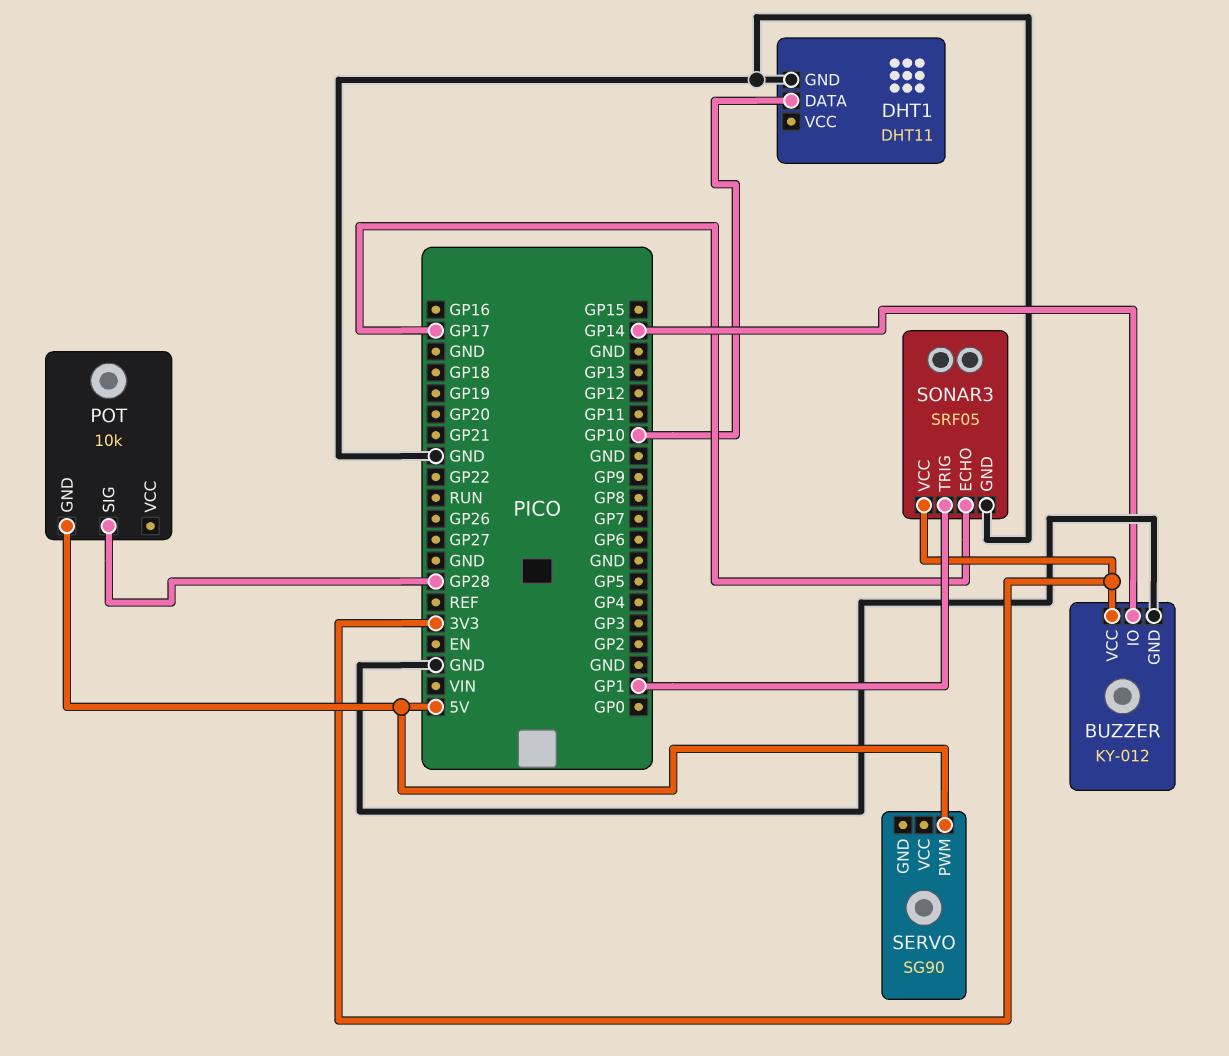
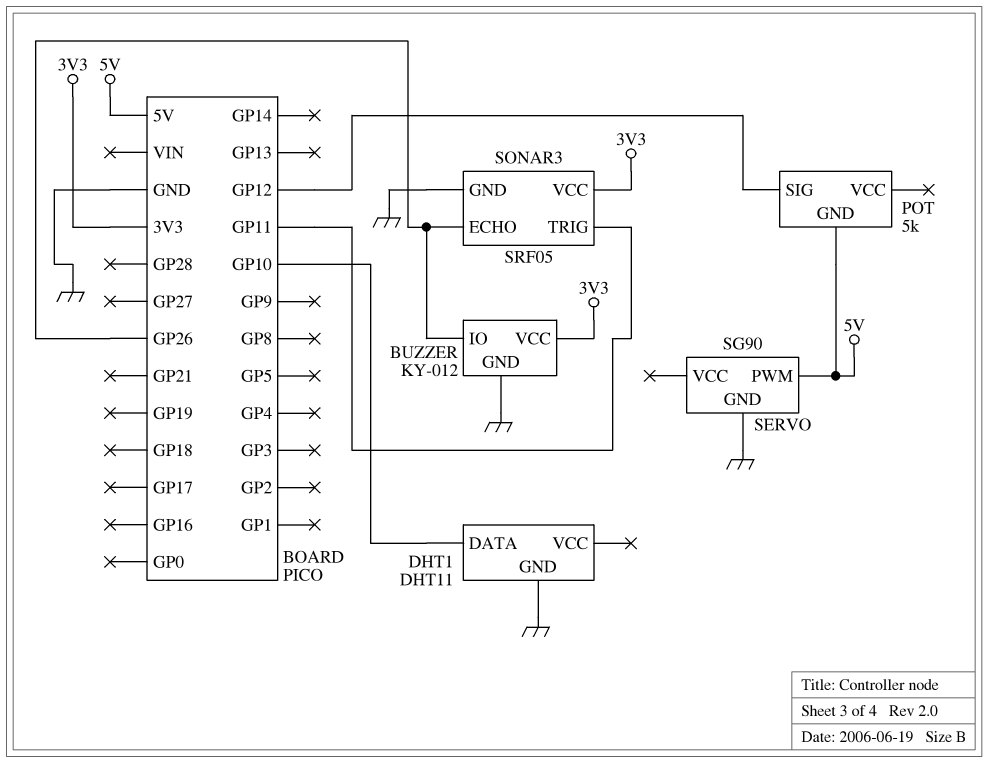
BUZZER pin IO: GP14 -> GP26
POT: 10k -> 5k
POT pin SIG: GP28 -> GP12
SERVO pin GND: none -> GND
SONAR3 pin ECHO: GP17 -> GP26
SONAR3 pin TRIG: GP1 -> GP11

